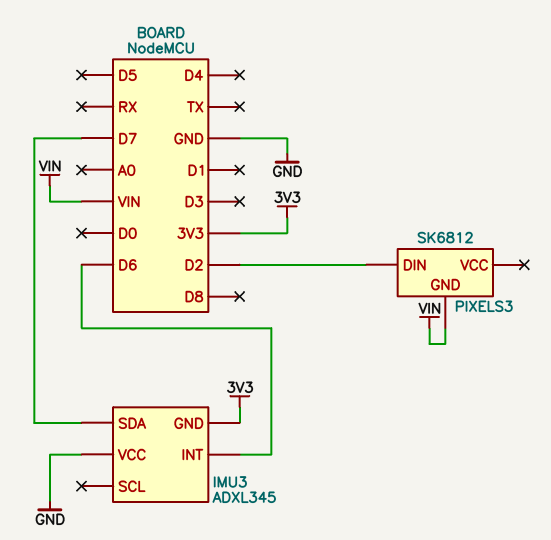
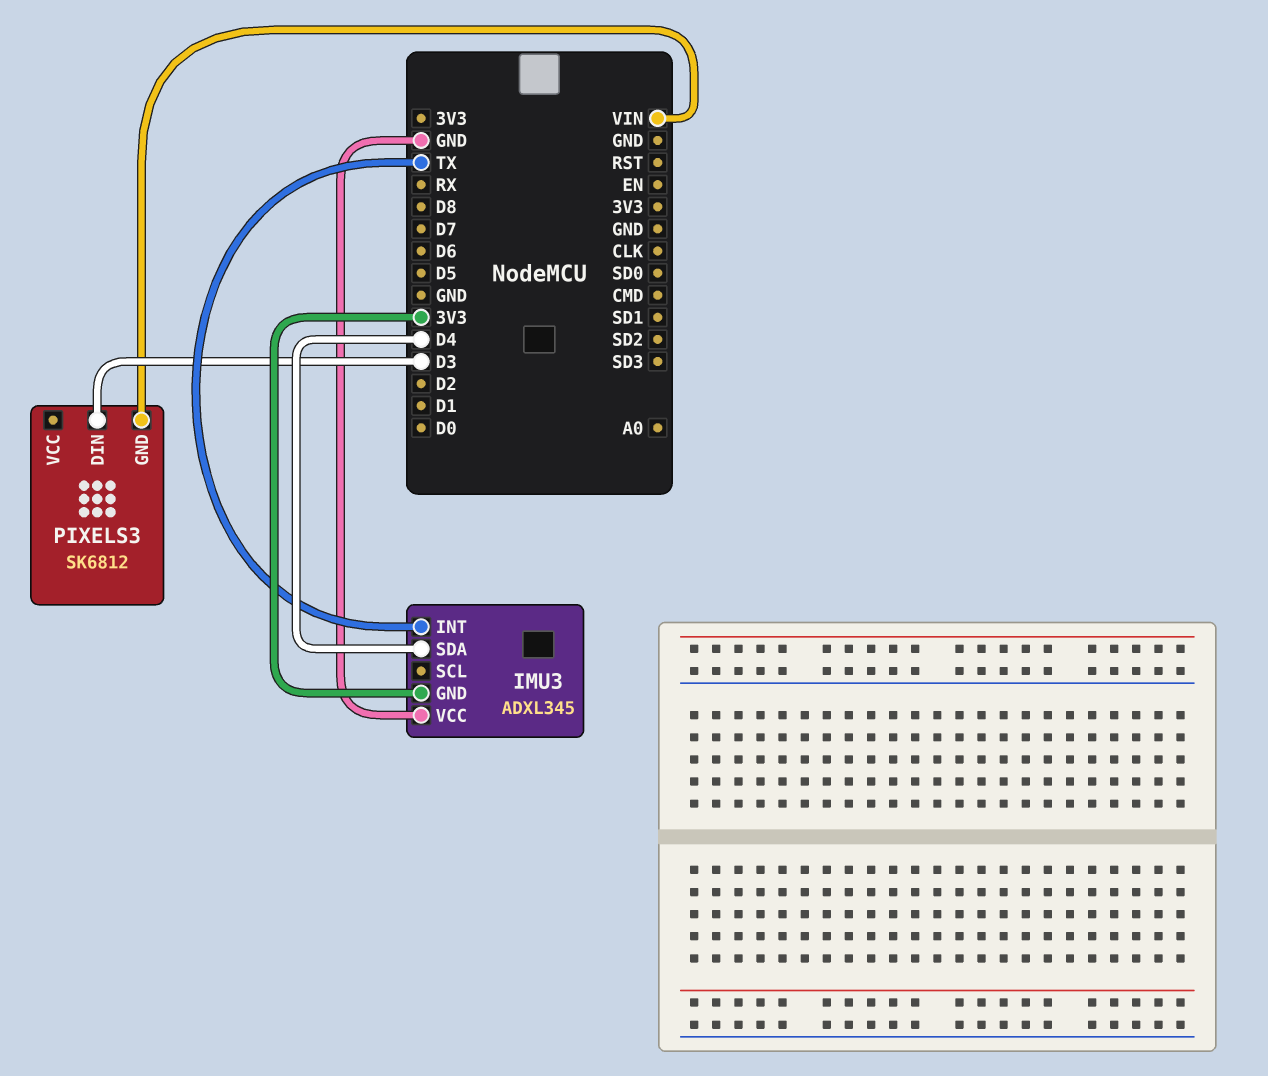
IMU3 pin INT: D6 -> TX
IMU3 pin SDA: D7 -> D4
PIXELS3 pin DIN: D2 -> D3

